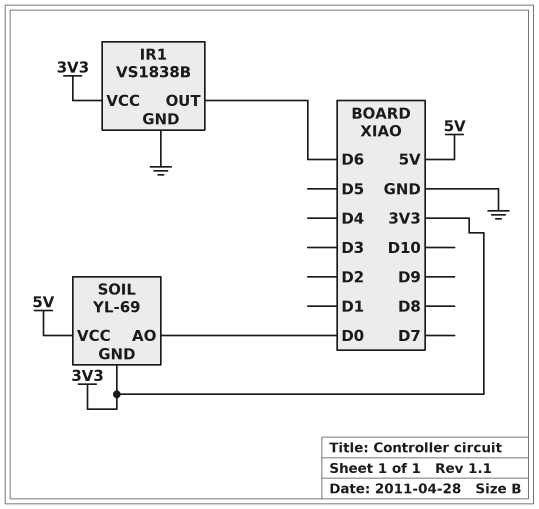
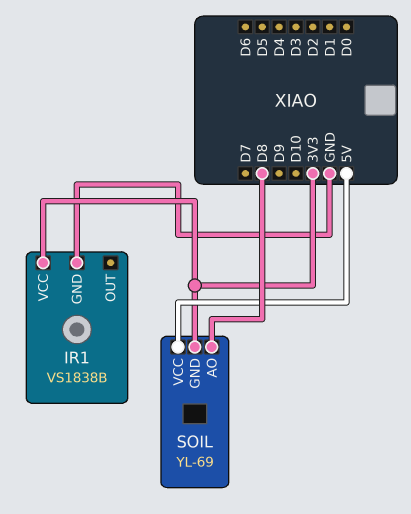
IR1 pin OUT: D6 -> none
SOIL pin AO: D0 -> D8

